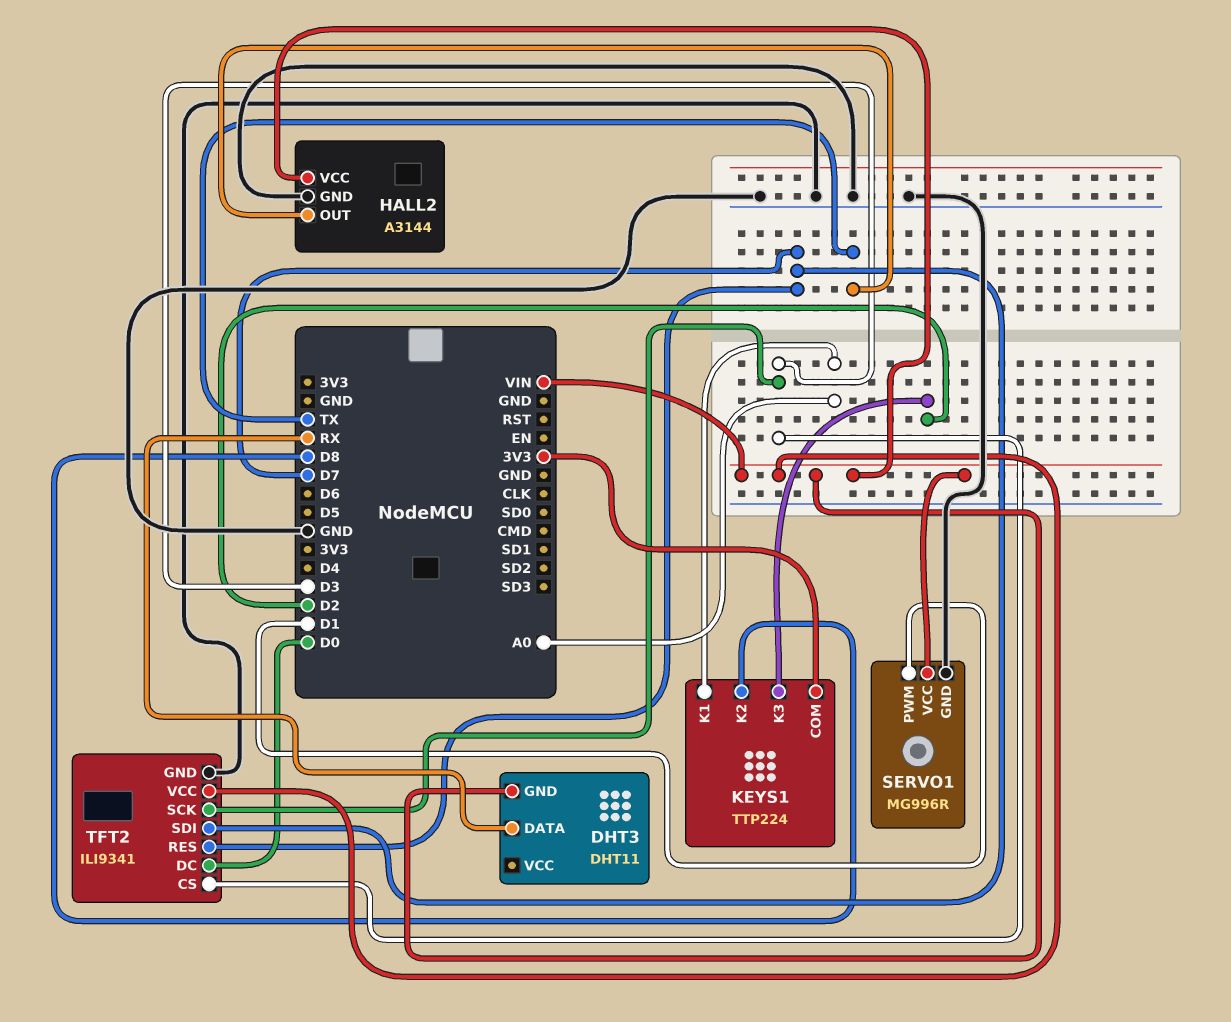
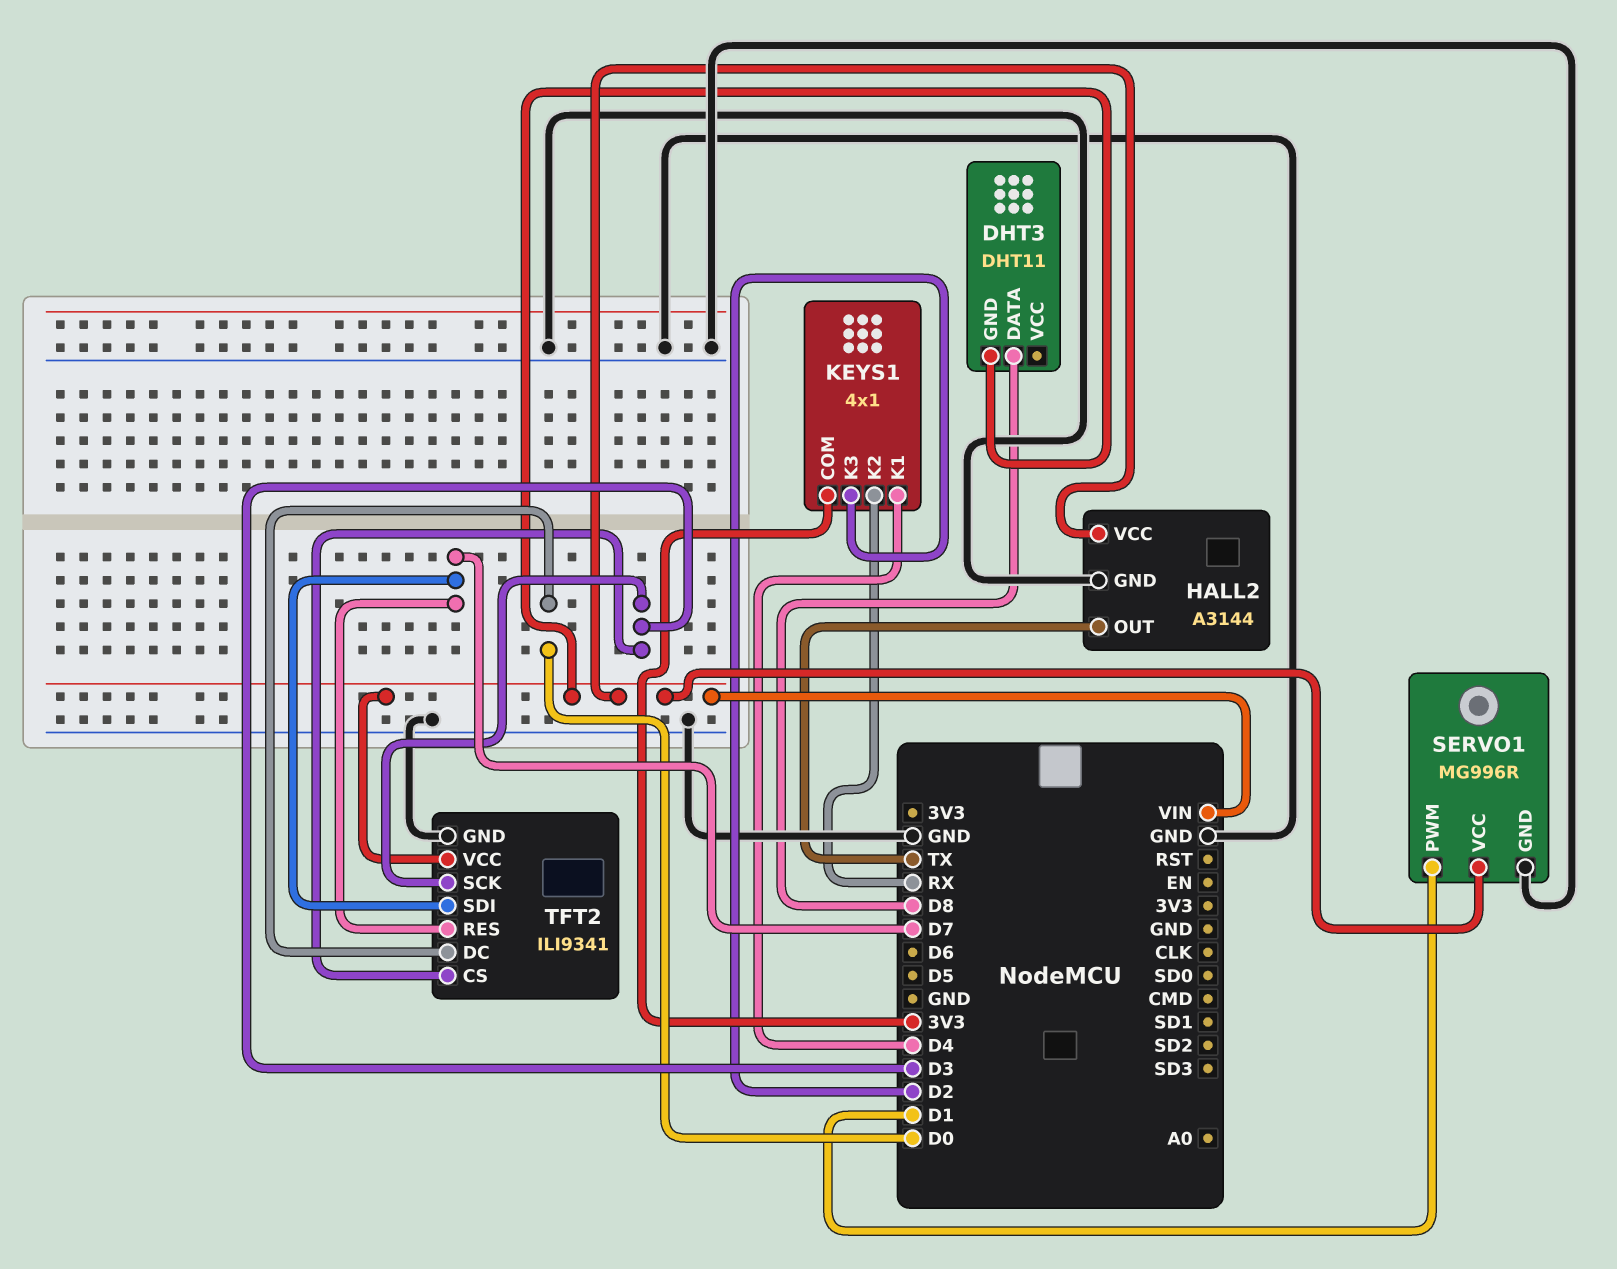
DHT3 pin DATA: RX -> D8
KEYS1: TTP224 -> 4x1
KEYS1 pin K1: A0 -> D4
KEYS1 pin K2: D8 -> RX

